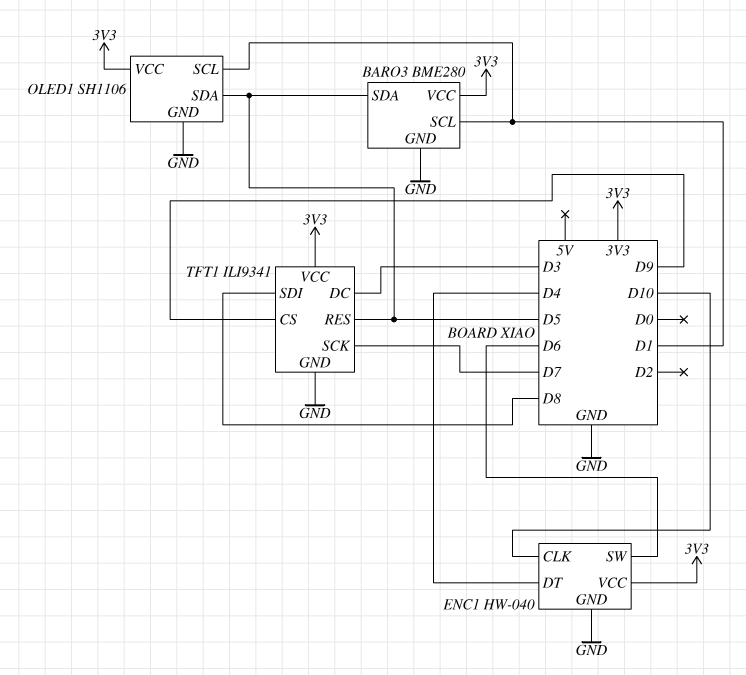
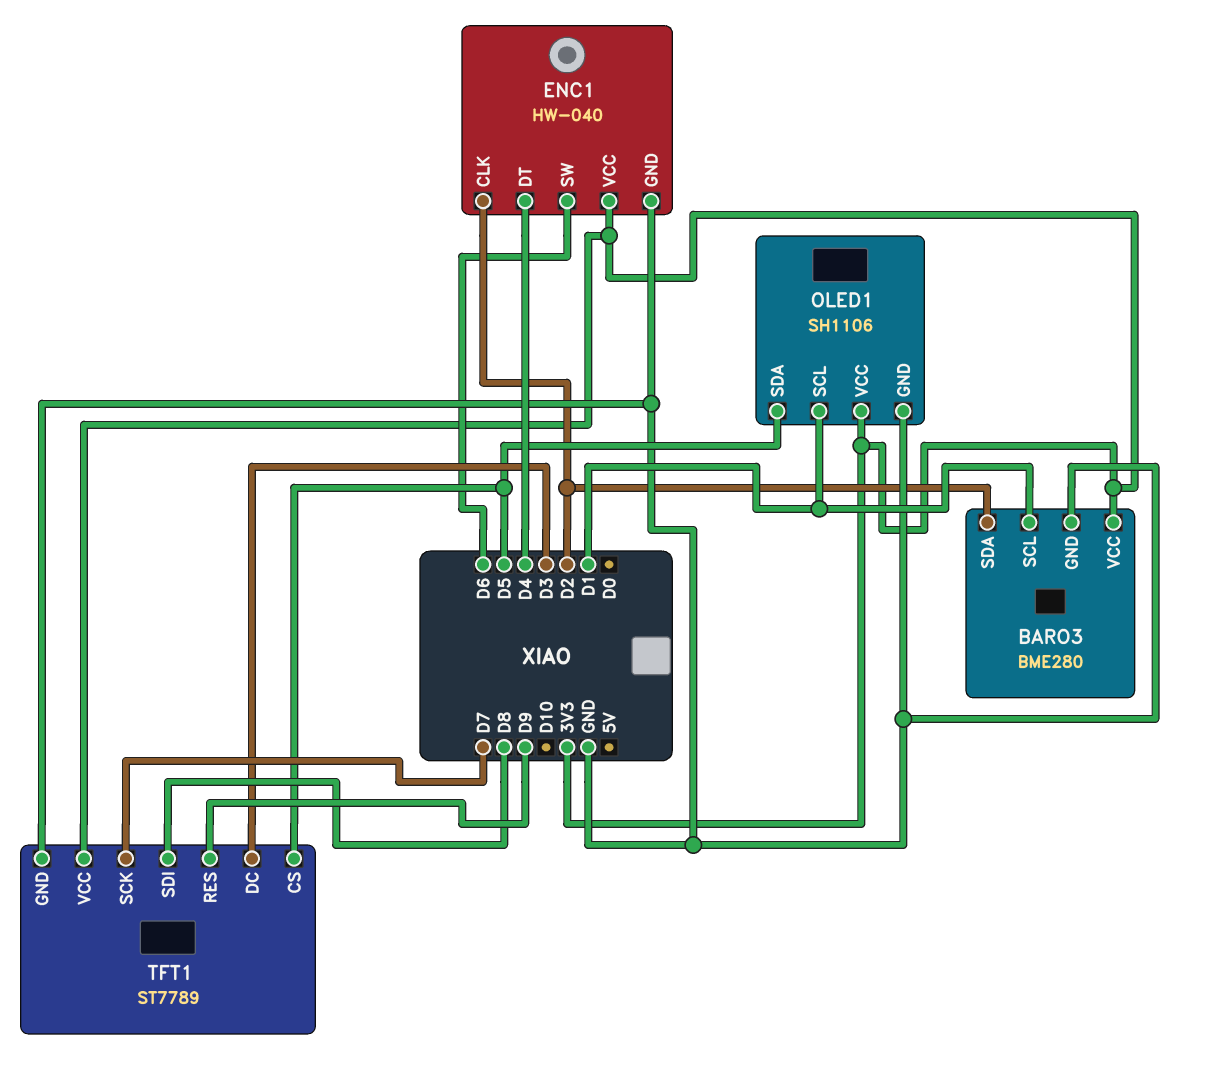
BARO3 pin SDA: D5 -> D2
ENC1 pin CLK: D10 -> D2
TFT1: ILI9341 -> ST7789
TFT1 pin CS: D9 -> D5
TFT1 pin RES: D5 -> D9

